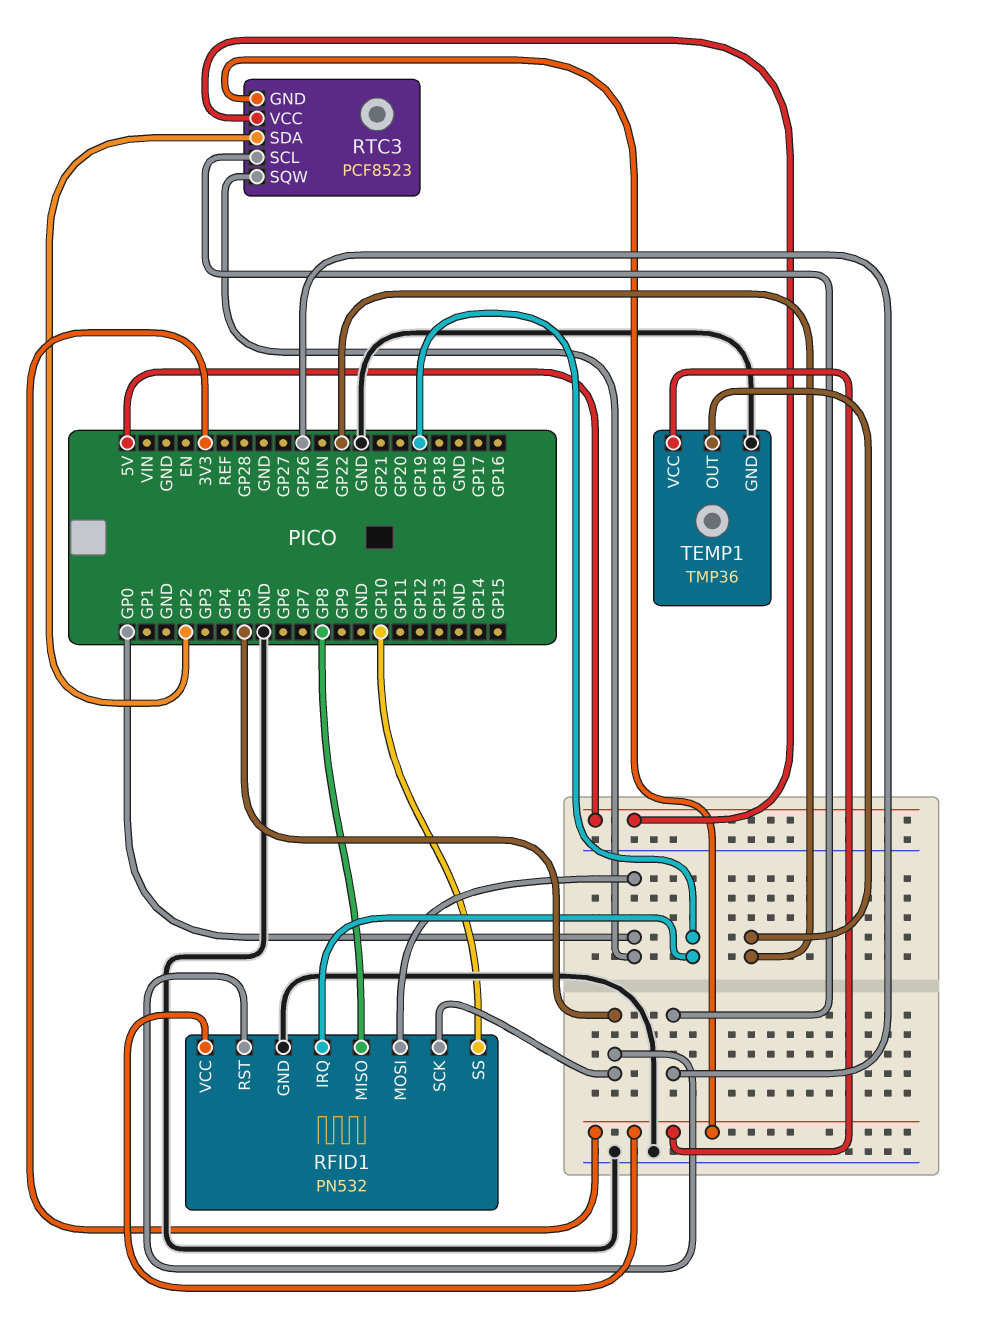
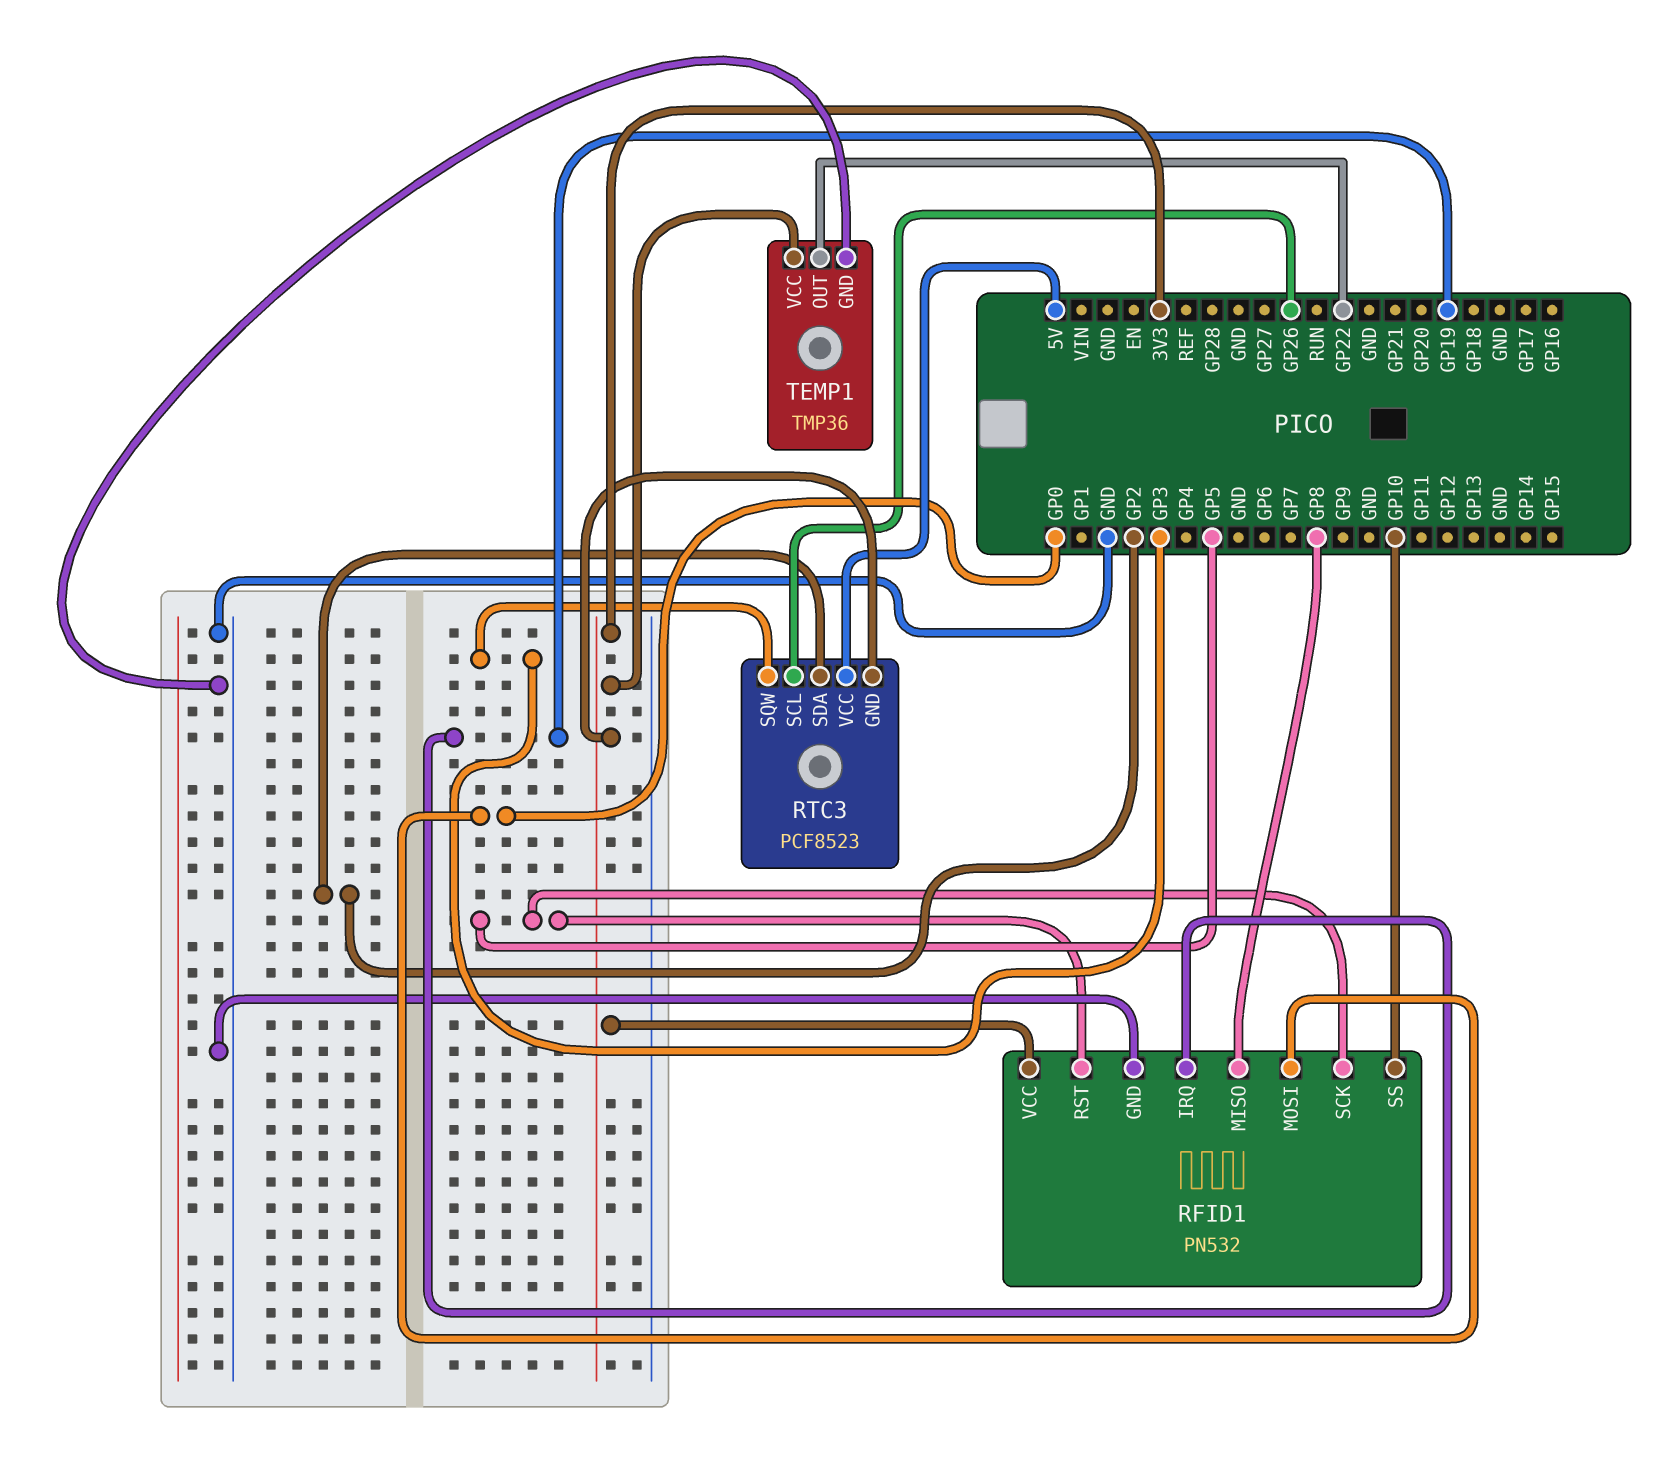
RTC3 pin SQW: GP0 -> GP3

